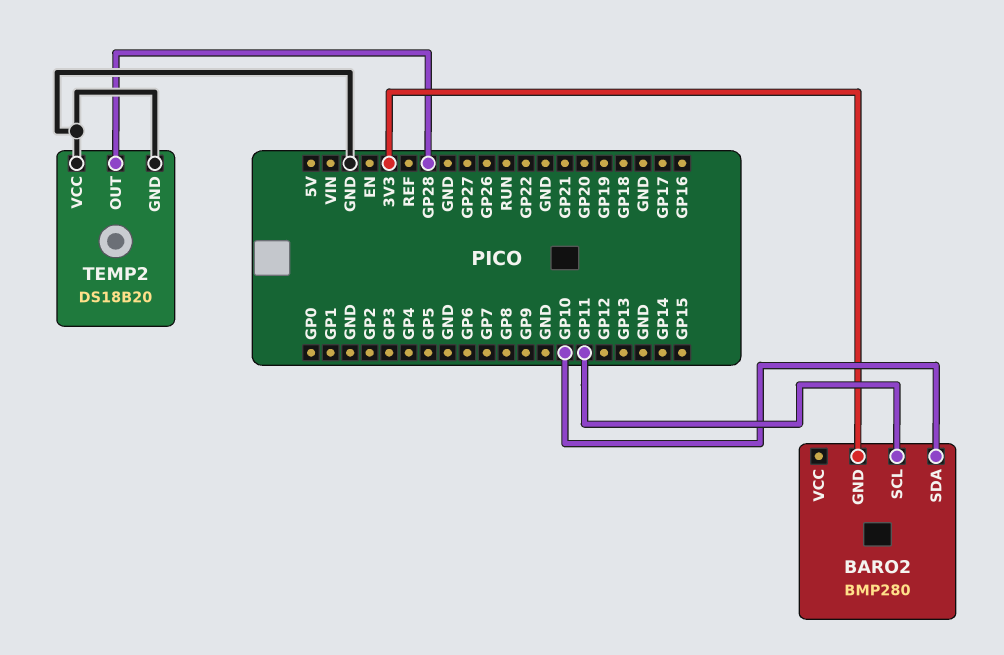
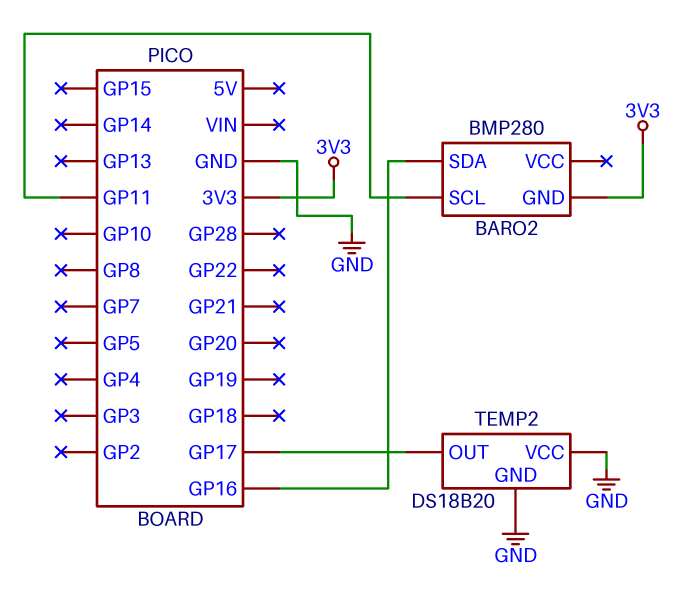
BARO2 pin SDA: GP10 -> GP16
TEMP2 pin OUT: GP28 -> GP17

